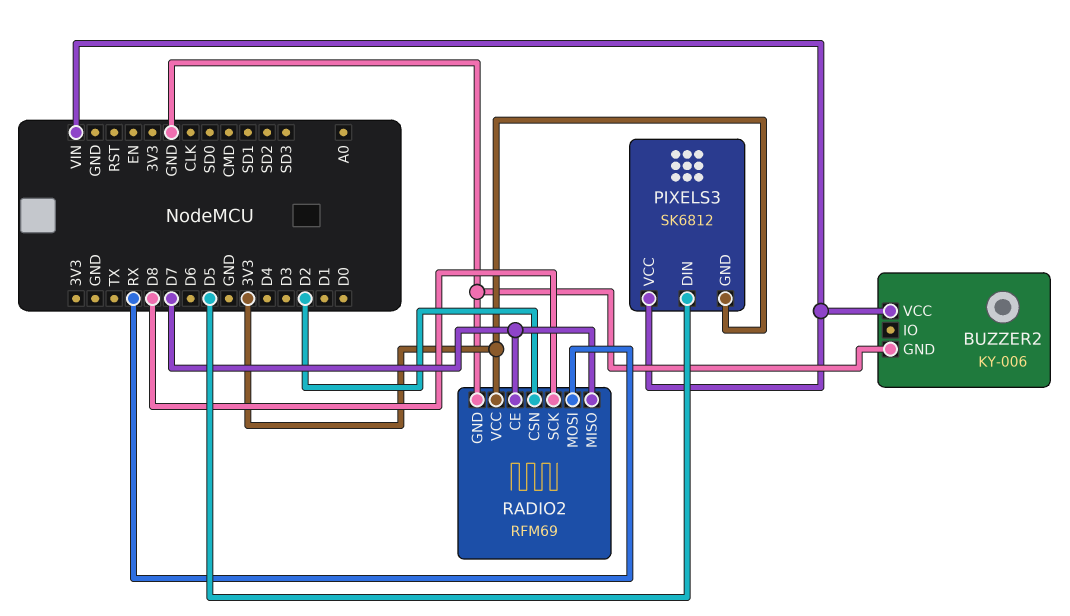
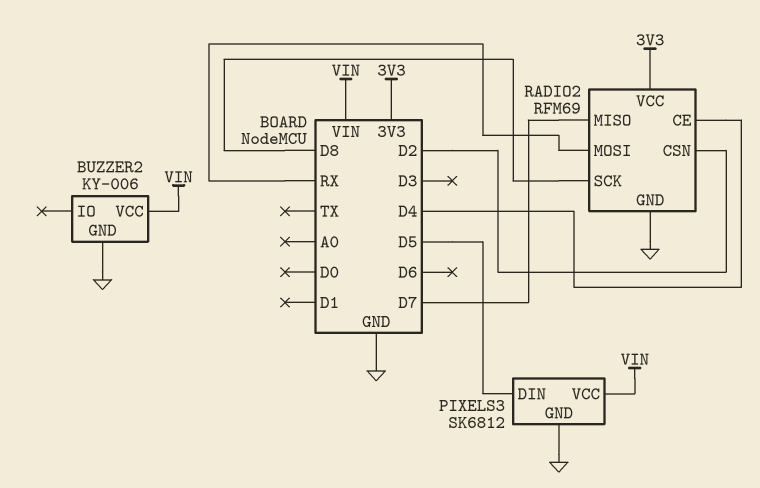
PIXELS3 pin GND: 3V3 -> GND
RADIO2 pin CE: D7 -> D4

